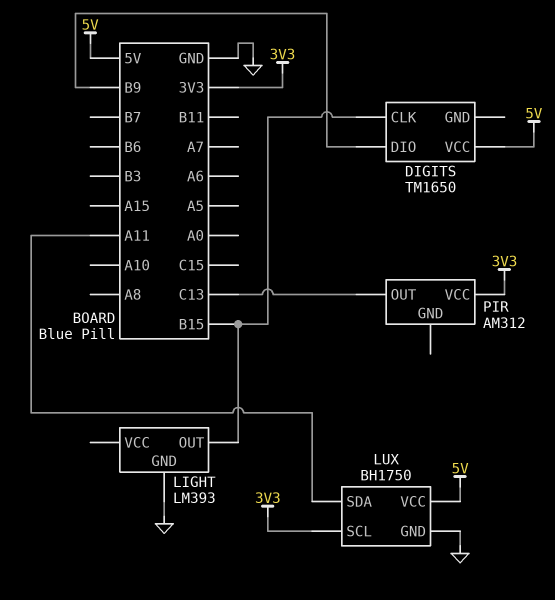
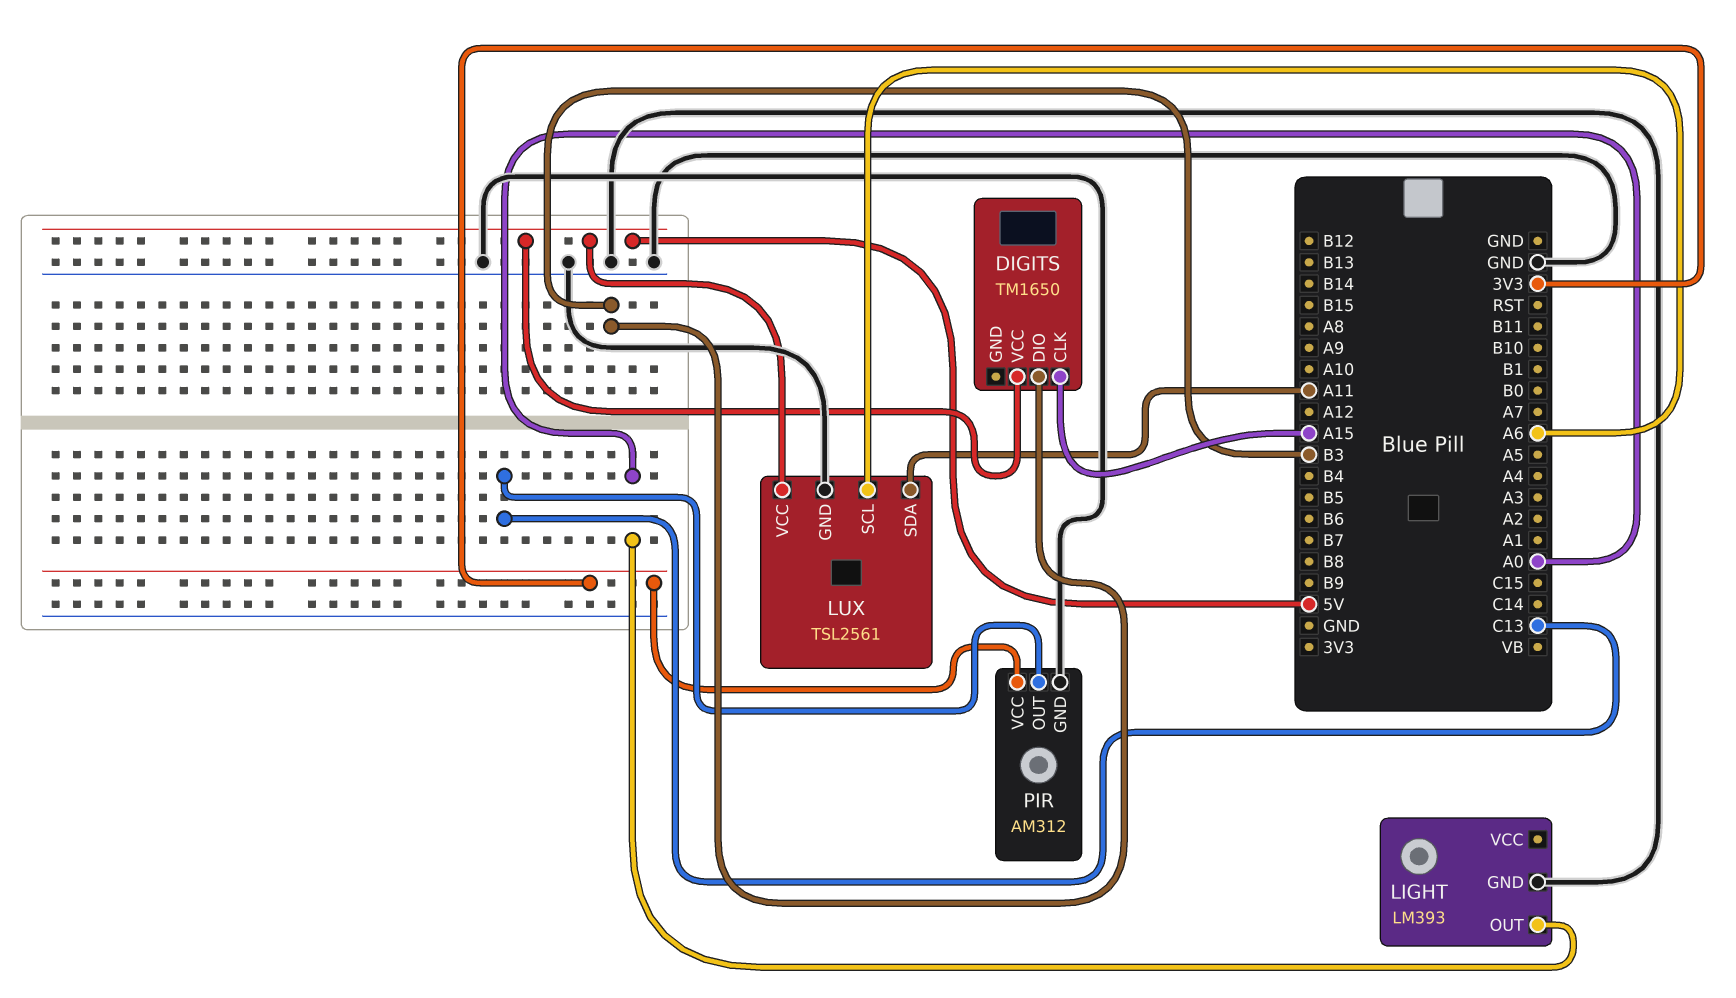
DIGITS pin CLK: B15 -> A15
DIGITS pin DIO: B9 -> B3
LIGHT pin OUT: B15 -> A0
LUX: BH1750 -> TSL2561
LUX pin SCL: 3V3 -> A6
PIR pin GND: none -> GND

